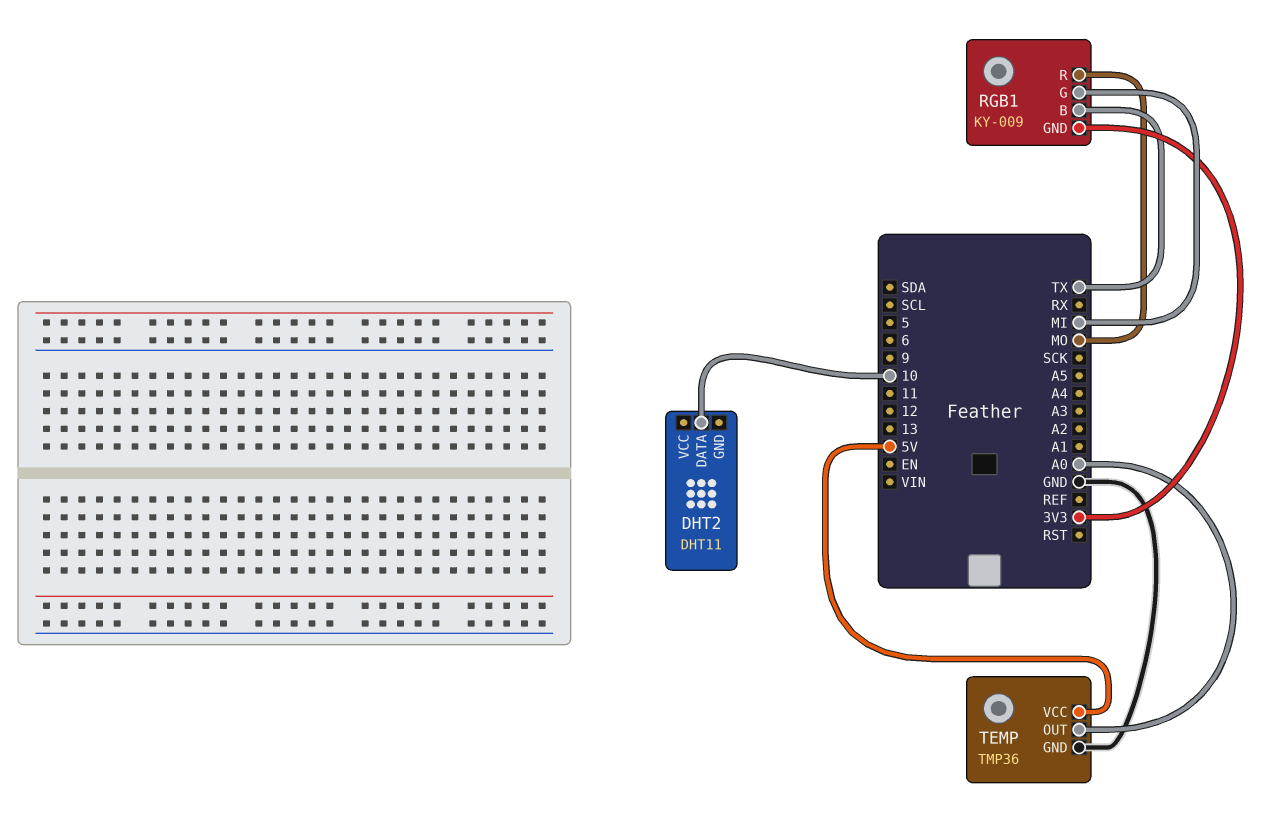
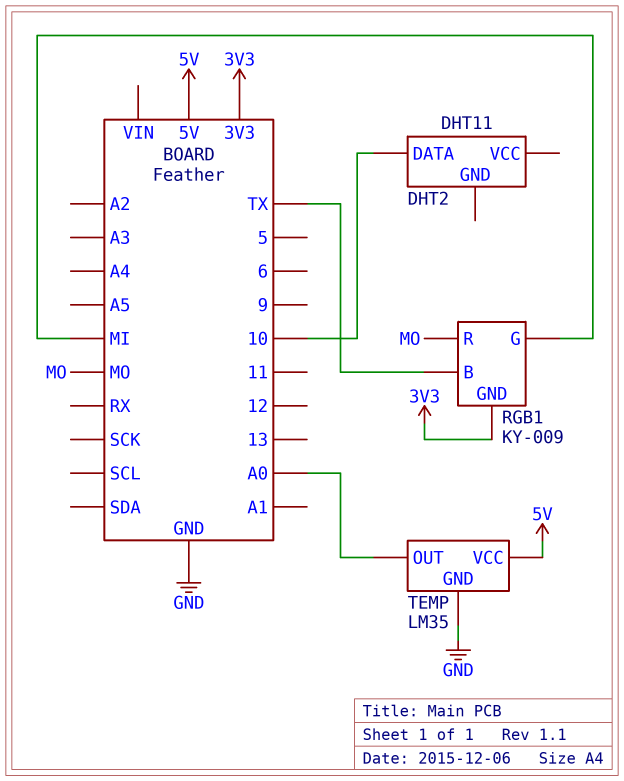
TEMP: TMP36 -> LM35

